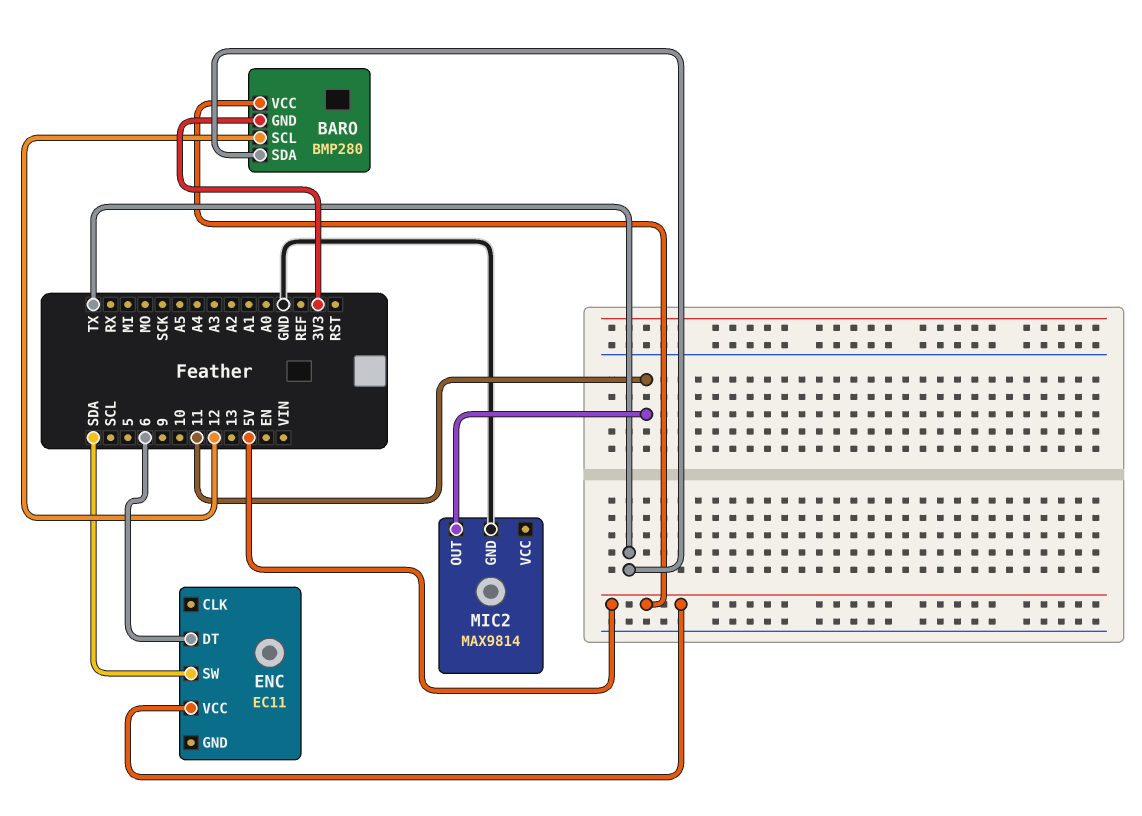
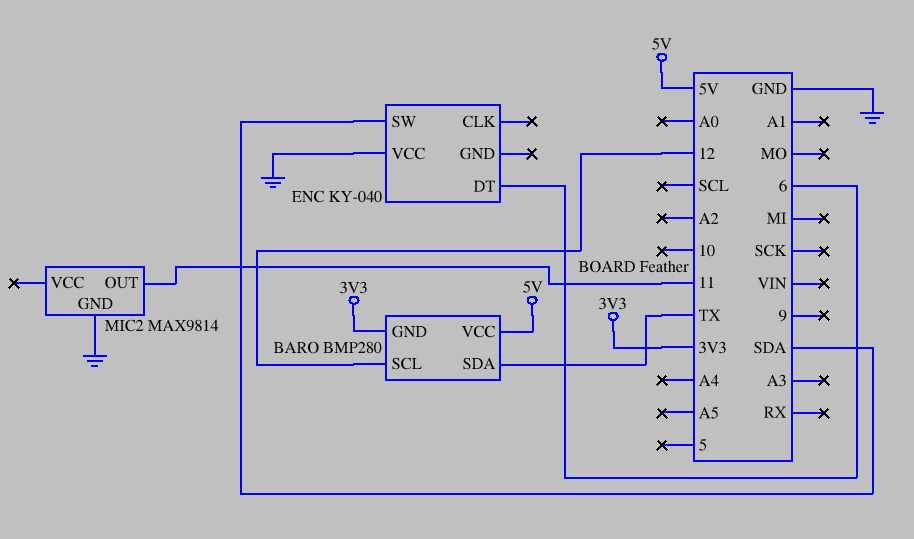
ENC: EC11 -> KY-040
ENC pin VCC: 5V -> GND

